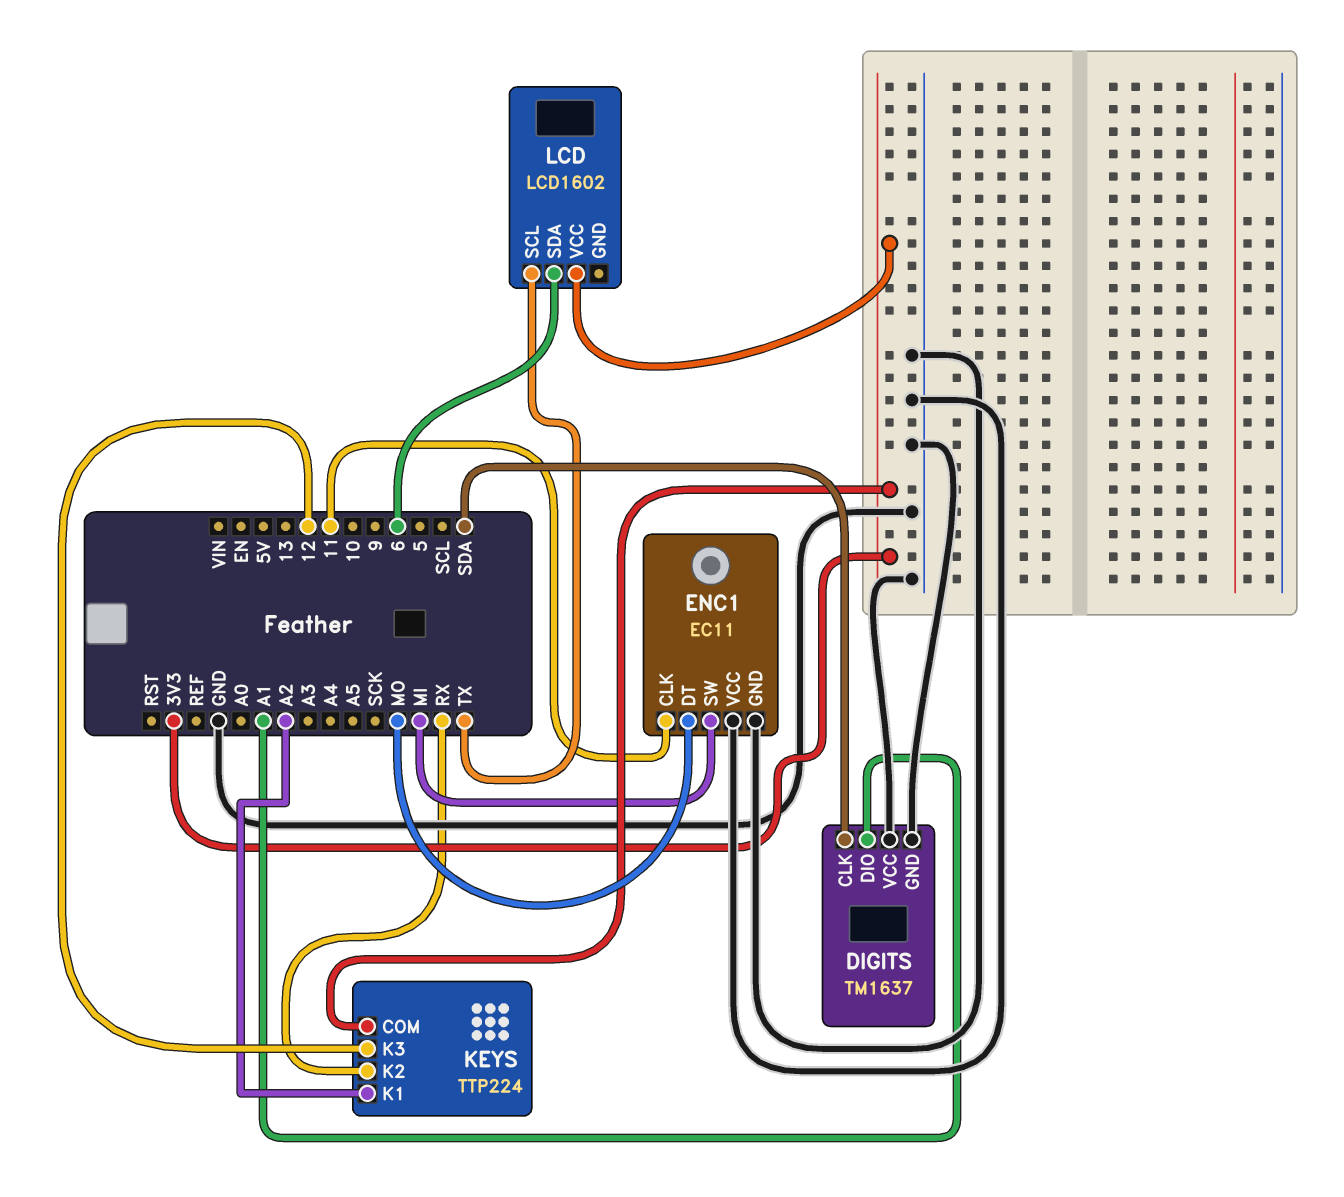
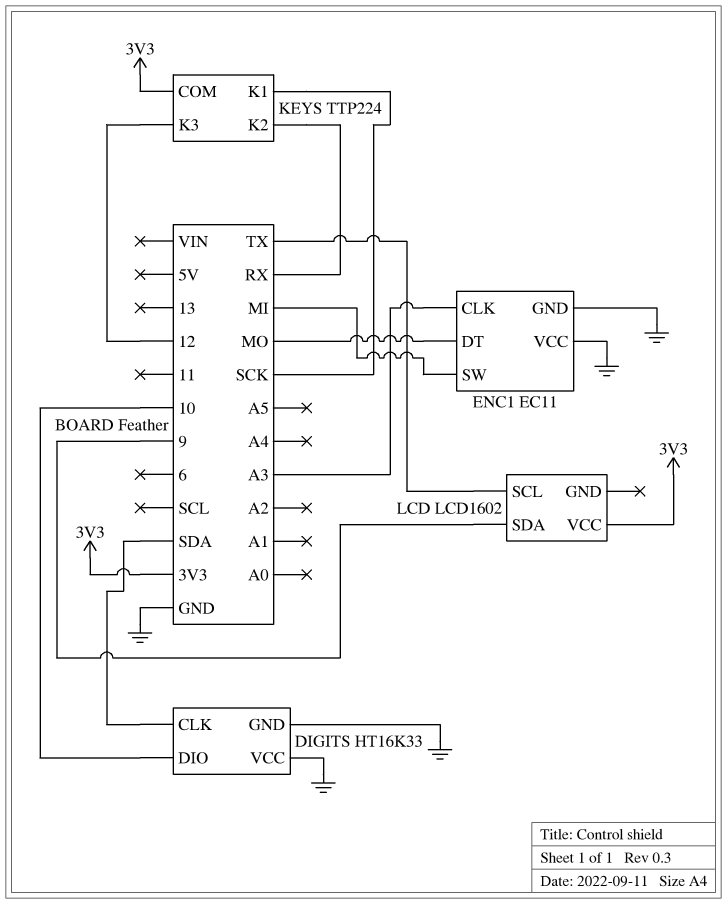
DIGITS: TM1637 -> HT16K33
DIGITS pin DIO: A1 -> 10
ENC1 pin CLK: 11 -> A3
KEYS pin K1: A2 -> SCK
LCD pin SDA: 6 -> 9

